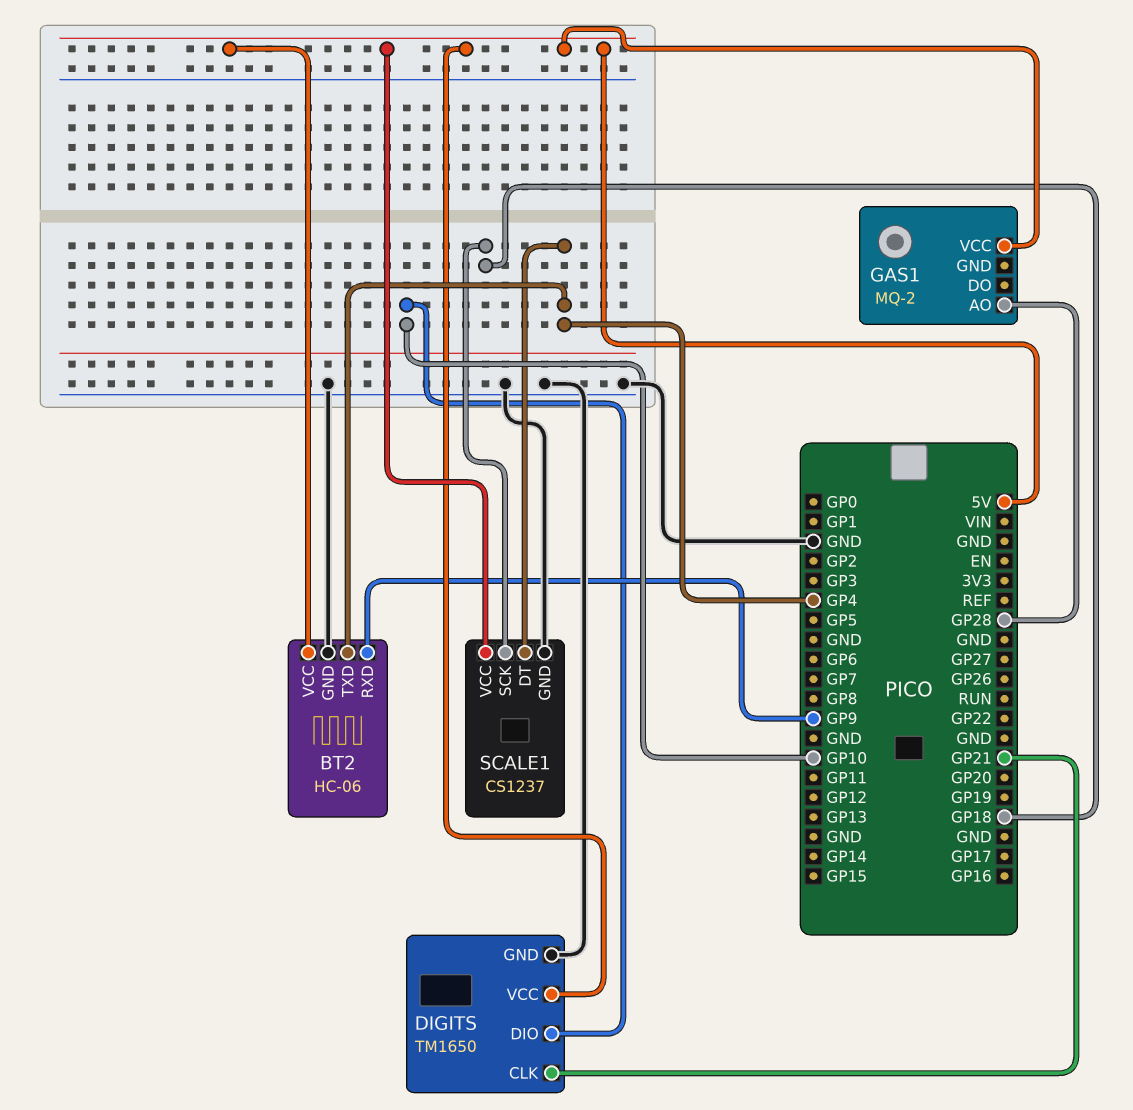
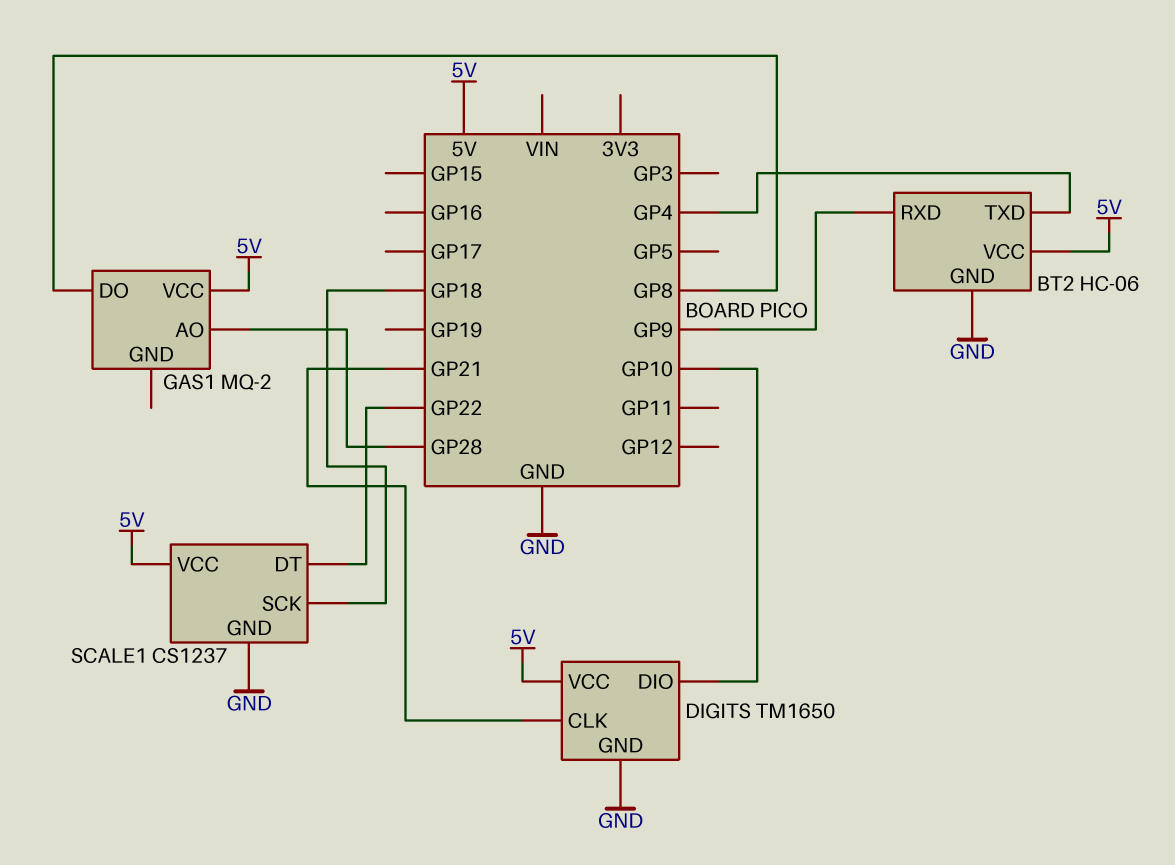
GAS1 pin DO: none -> GP8
SCALE1 pin DT: GP4 -> GP22

